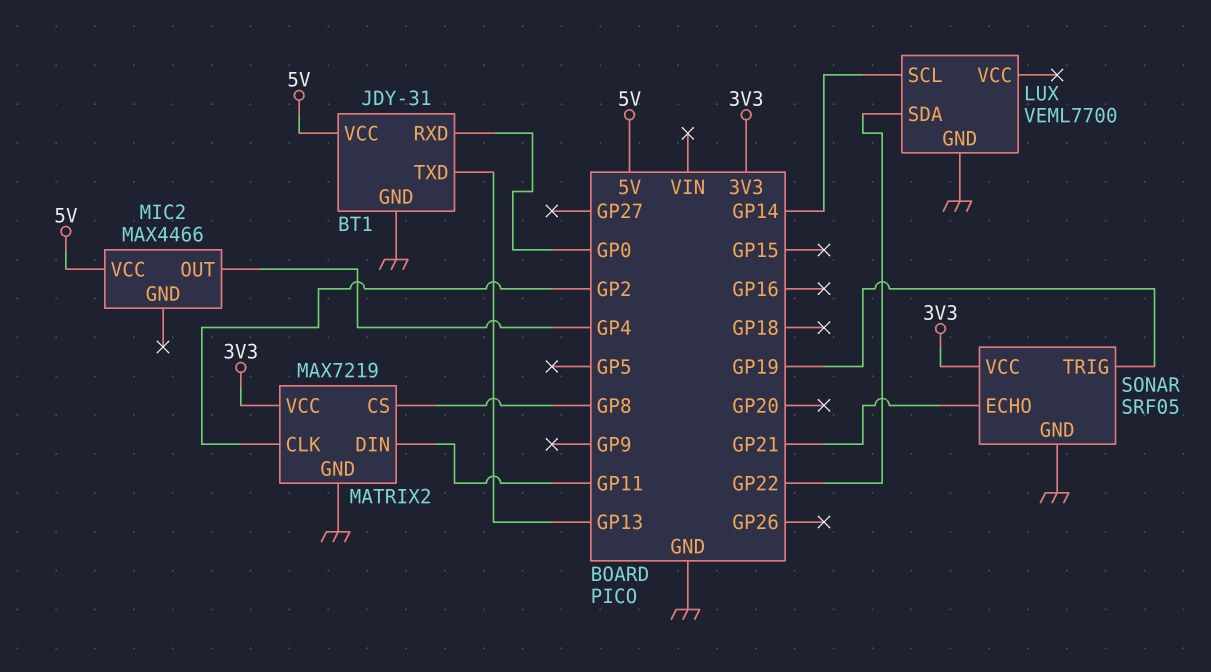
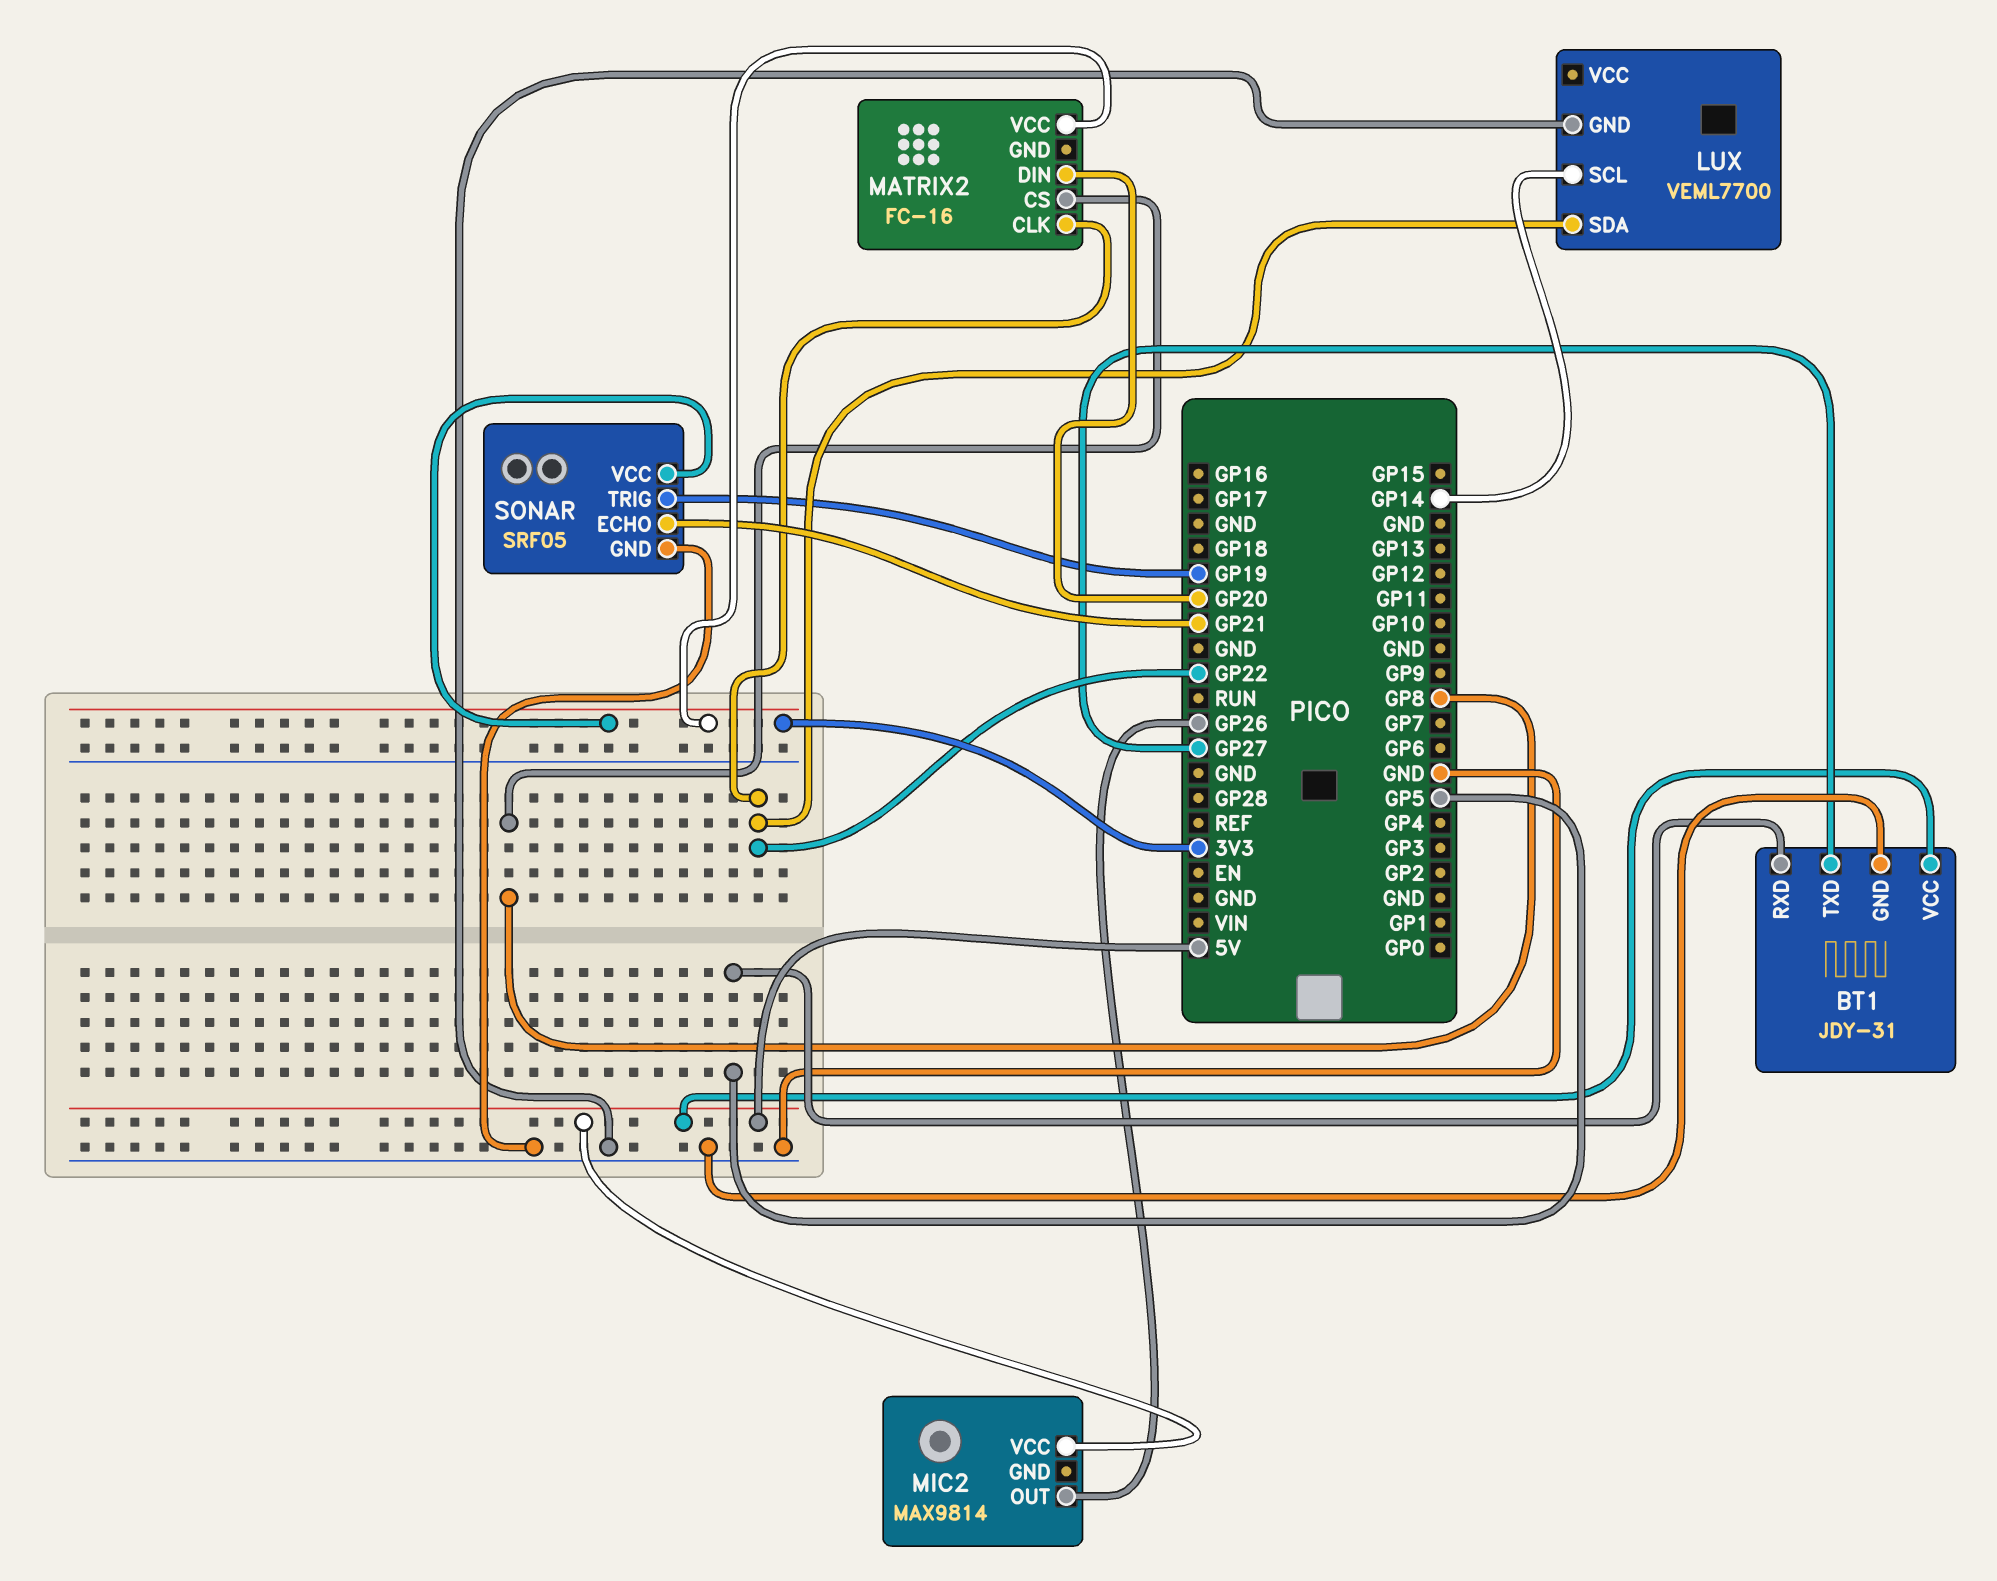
BT1 pin RXD: GP0 -> GP5
BT1 pin TXD: GP13 -> GP27
MATRIX2: MAX7219 -> FC-16
MATRIX2 pin CLK: GP2 -> GP22
MATRIX2 pin DIN: GP11 -> GP20
MATRIX2 pin GND: GND -> none
MIC2: MAX4466 -> MAX9814
MIC2 pin OUT: GP4 -> GP26

